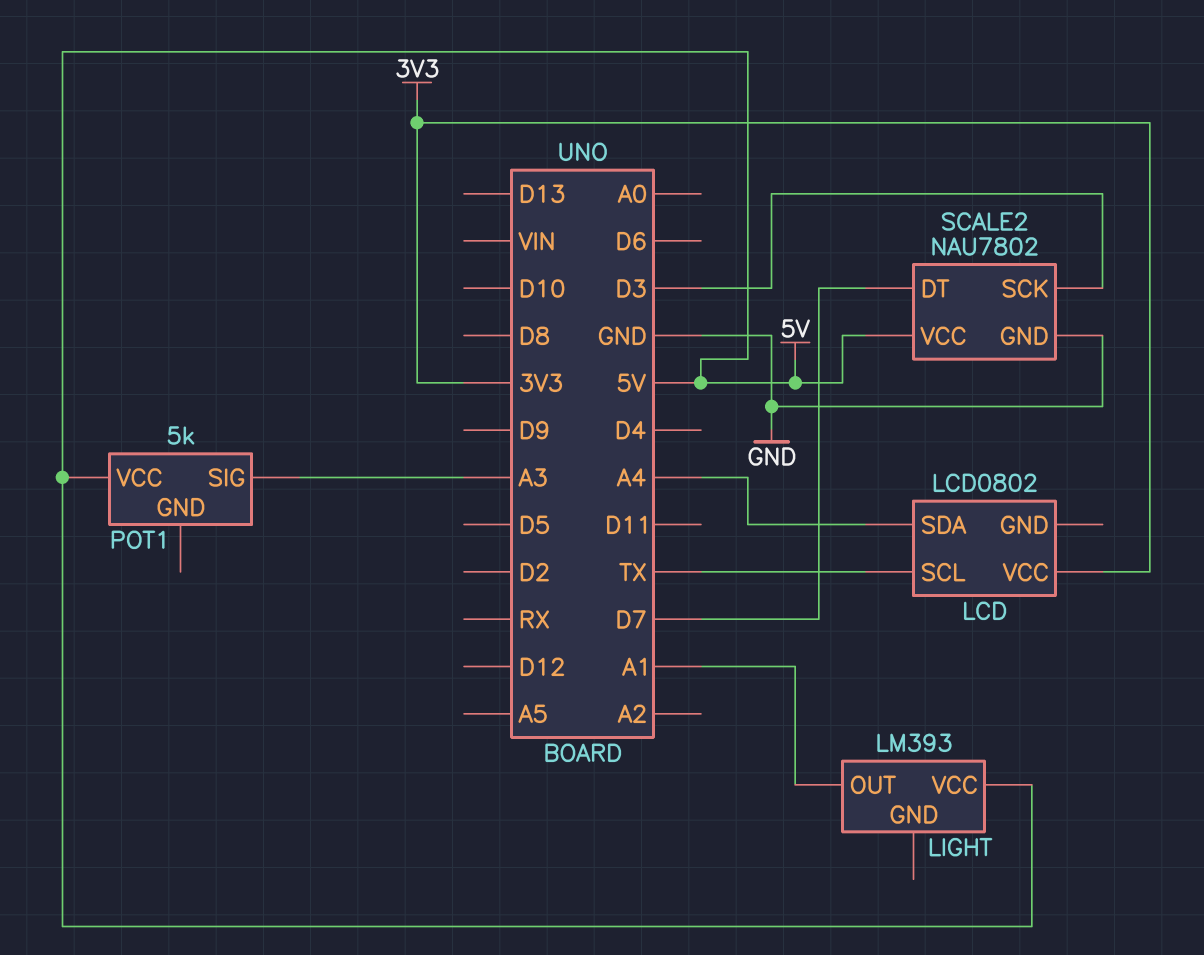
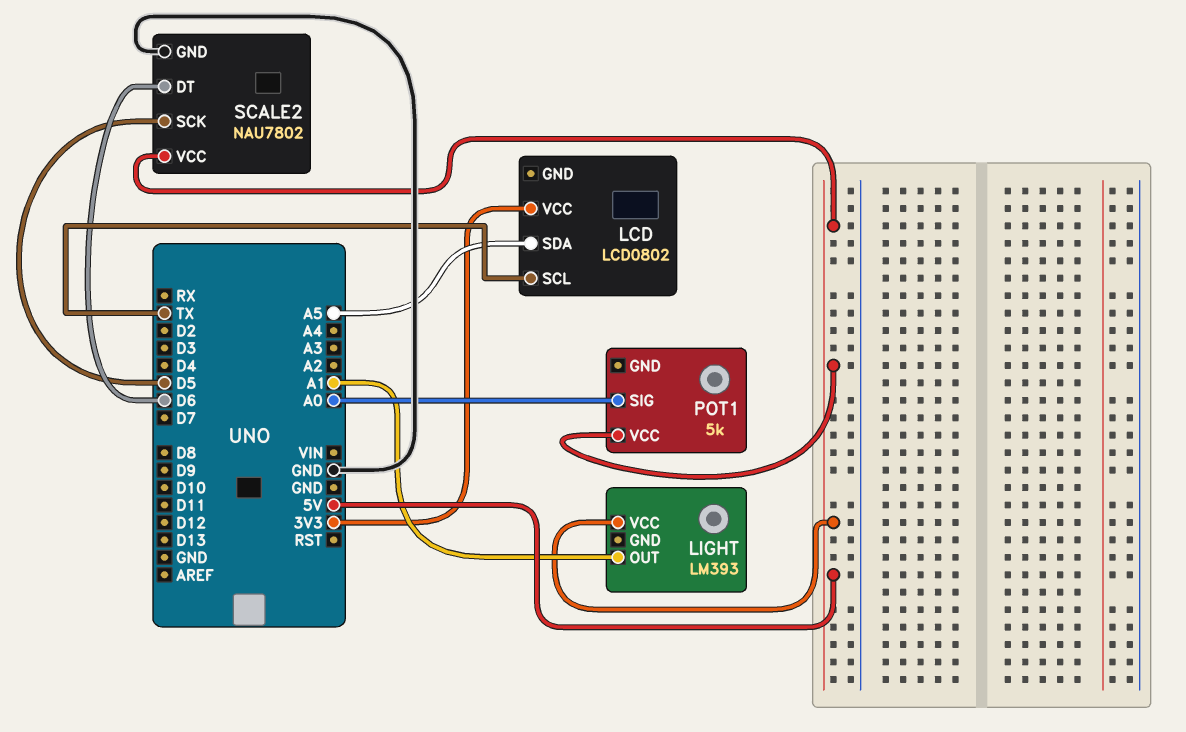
LCD pin SDA: A4 -> A5
POT1 pin SIG: A3 -> A0
SCALE2 pin DT: D7 -> D6
SCALE2 pin SCK: D3 -> D5

